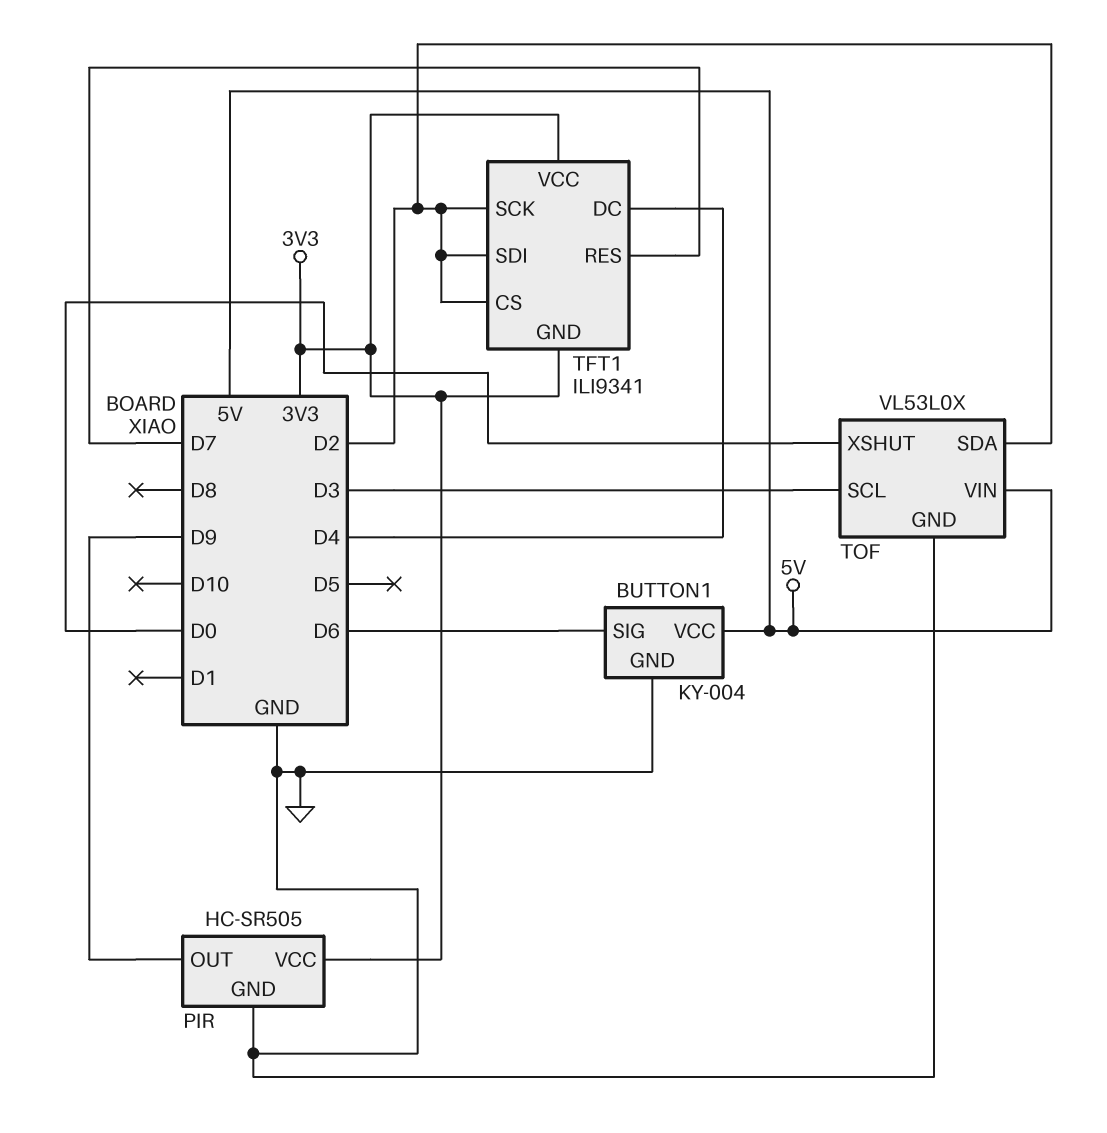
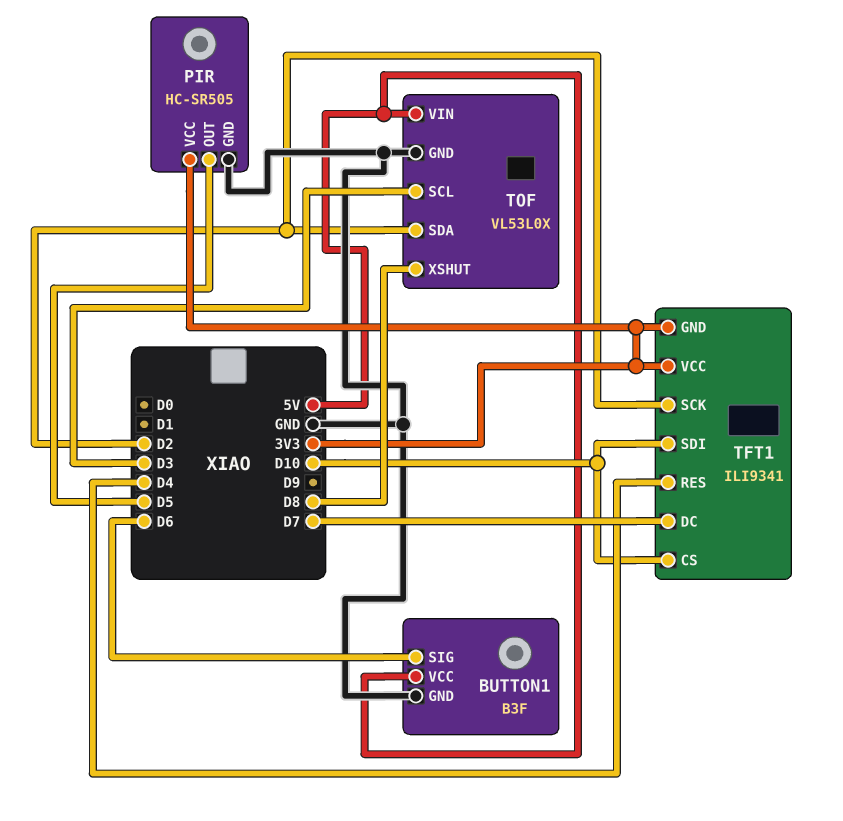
BUTTON1: KY-004 -> B3F
PIR pin OUT: D9 -> D5
TFT1 pin CS: D2 -> D10
TFT1 pin DC: D4 -> D7
TFT1 pin RES: D7 -> D4
TFT1 pin SDI: D2 -> D10
TOF pin XSHUT: D0 -> D8

